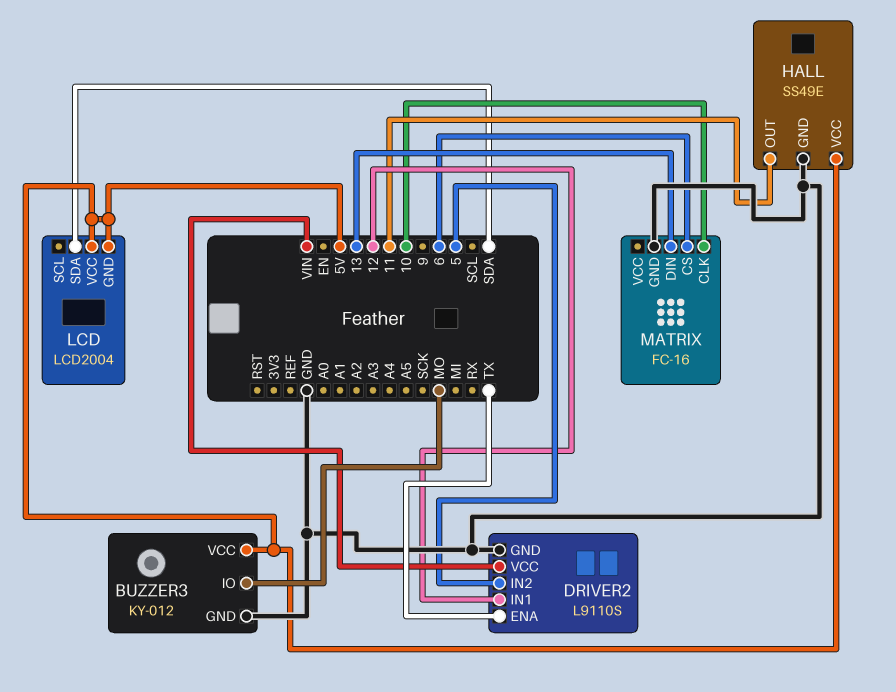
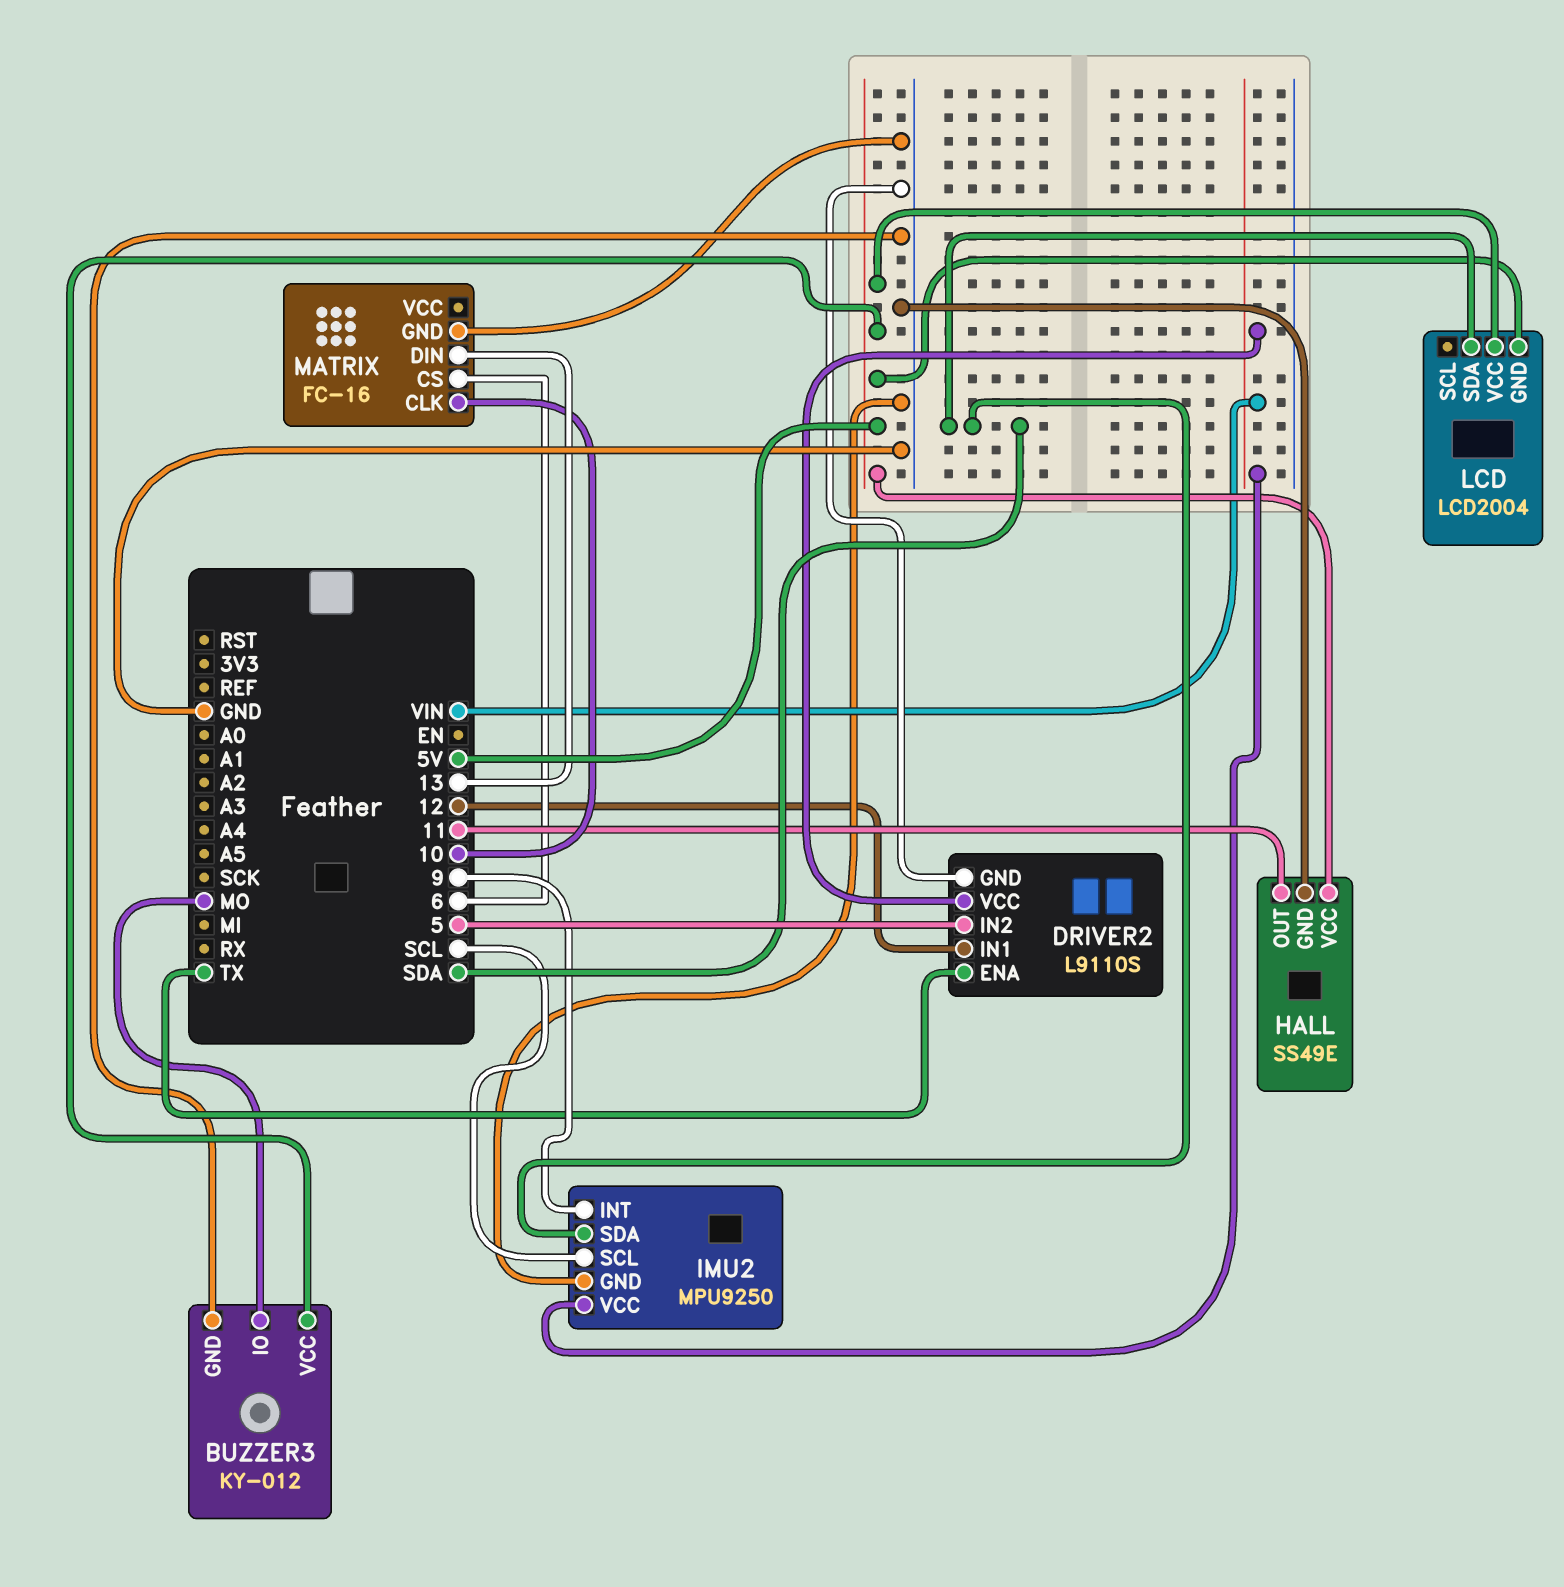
IMU2: none -> MPU9250
IMU2 pin GND: none -> GND
IMU2 pin INT: none -> 9
IMU2 pin SCL: none -> SCL
IMU2 pin SDA: none -> SDA
IMU2 pin VCC: none -> VIN

